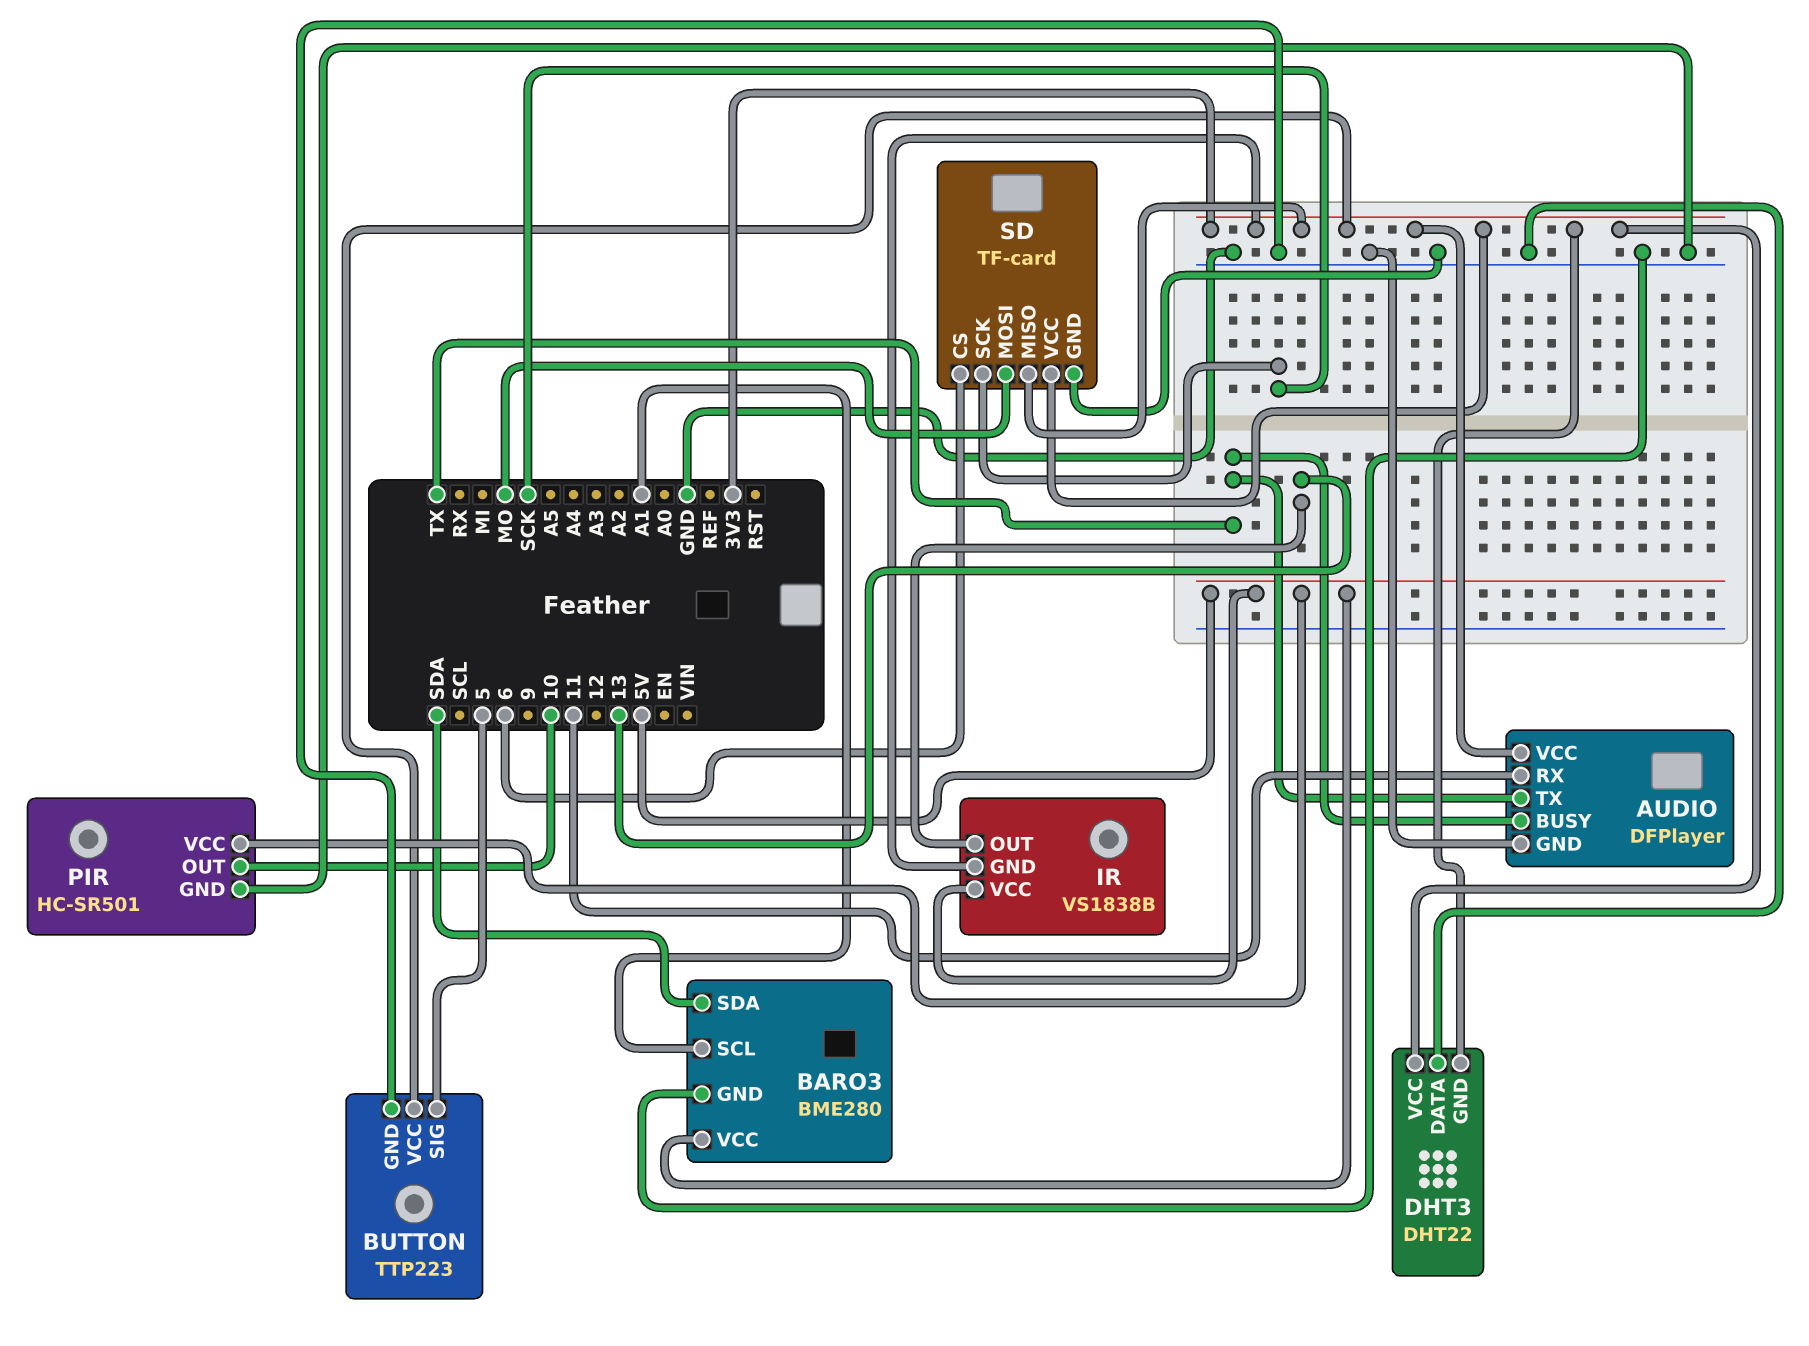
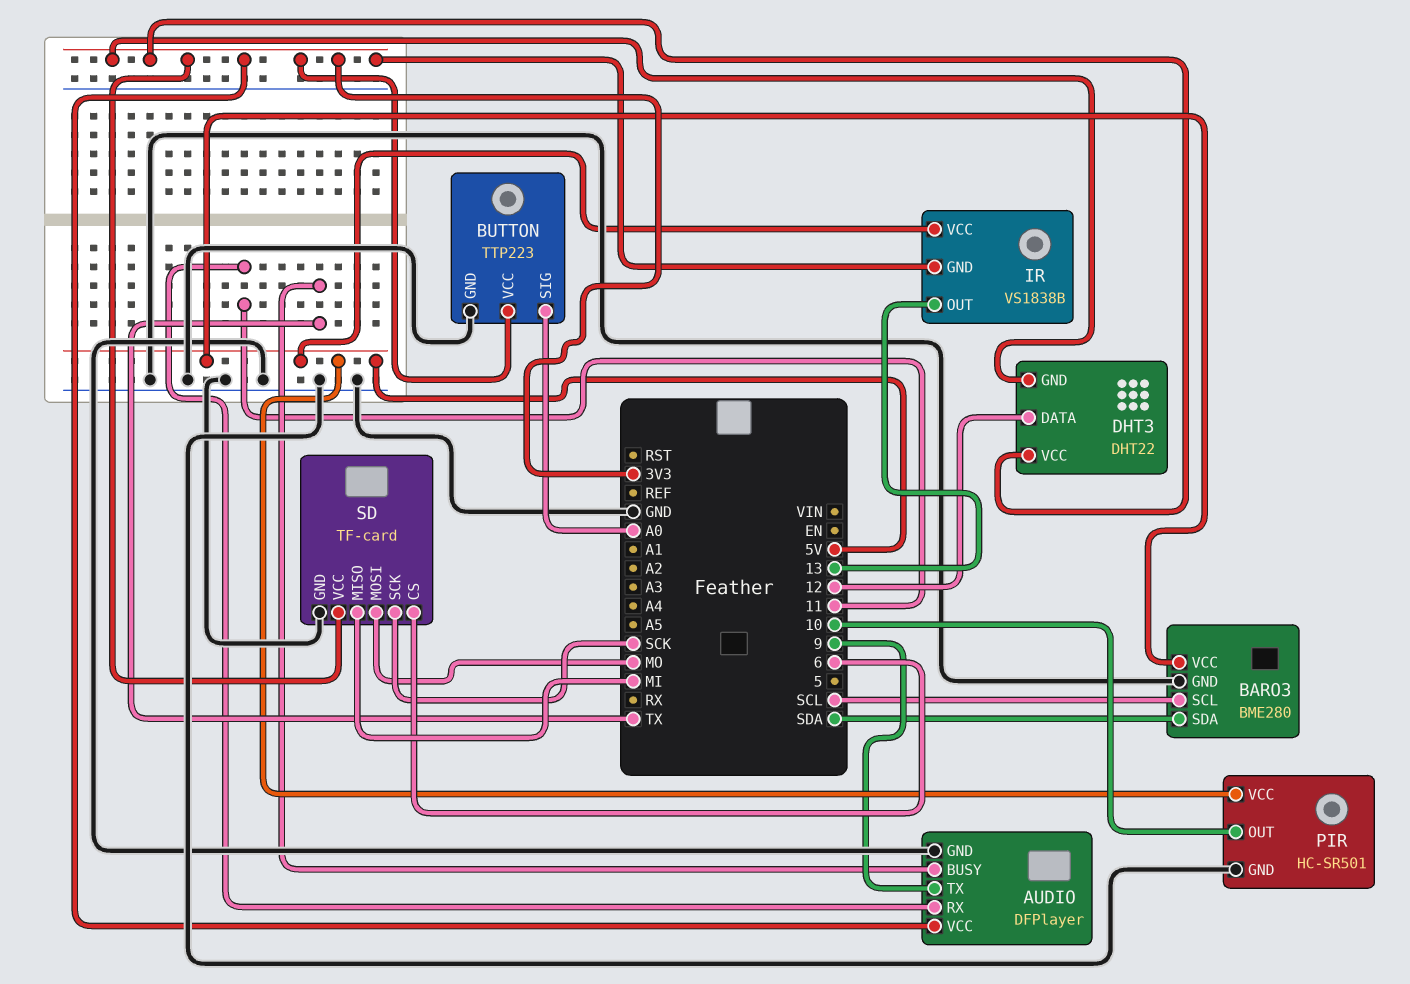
AUDIO pin TX: TX -> 9
BARO3 pin SCL: A1 -> SCL
BUTTON pin SIG: 5 -> A0
DHT3 pin DATA: GND -> 12
SD pin MISO: 3V3 -> MI

